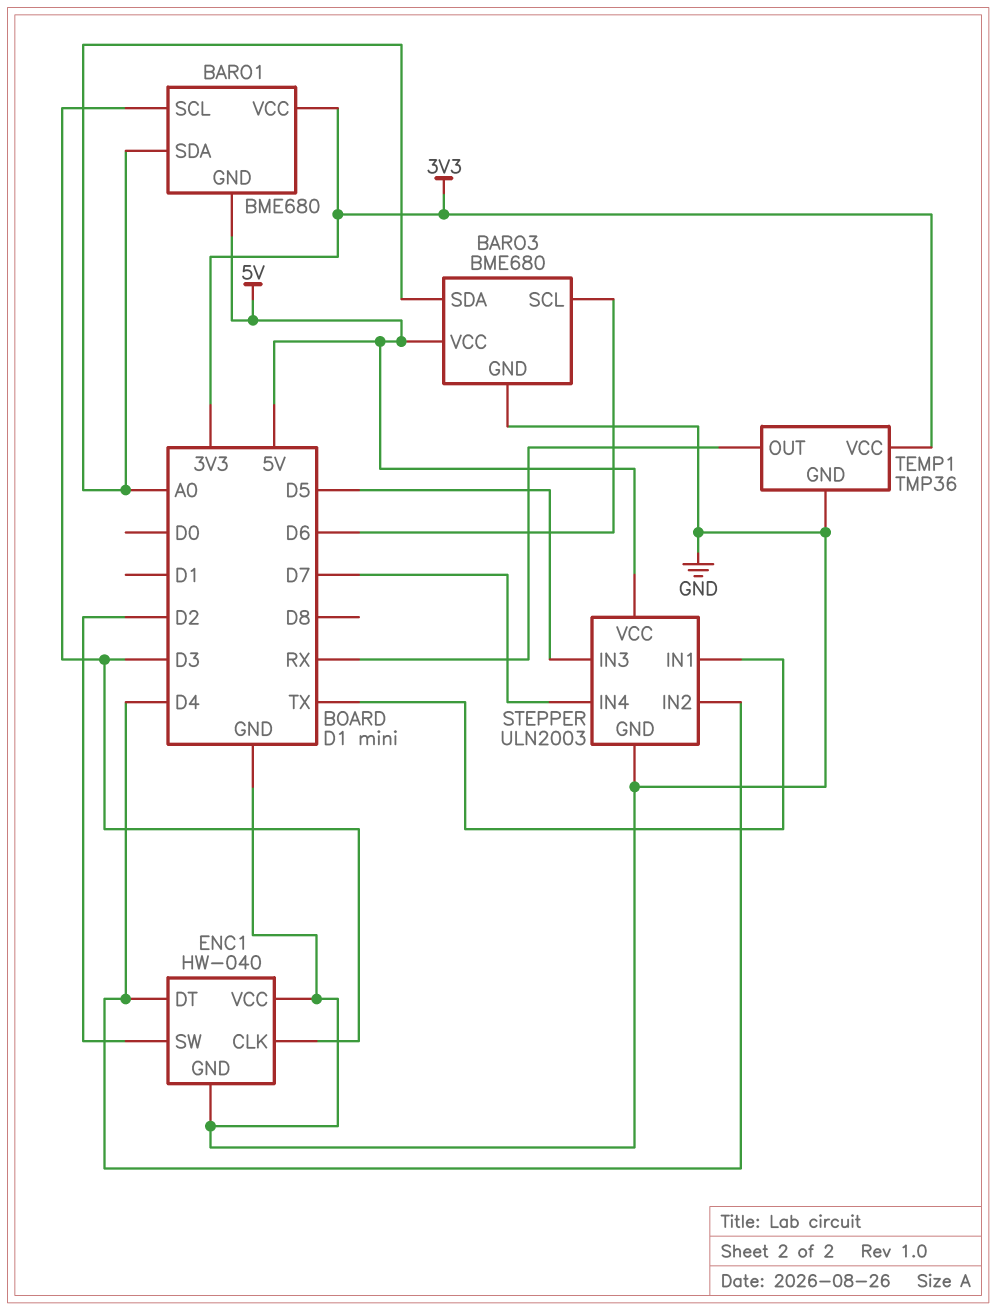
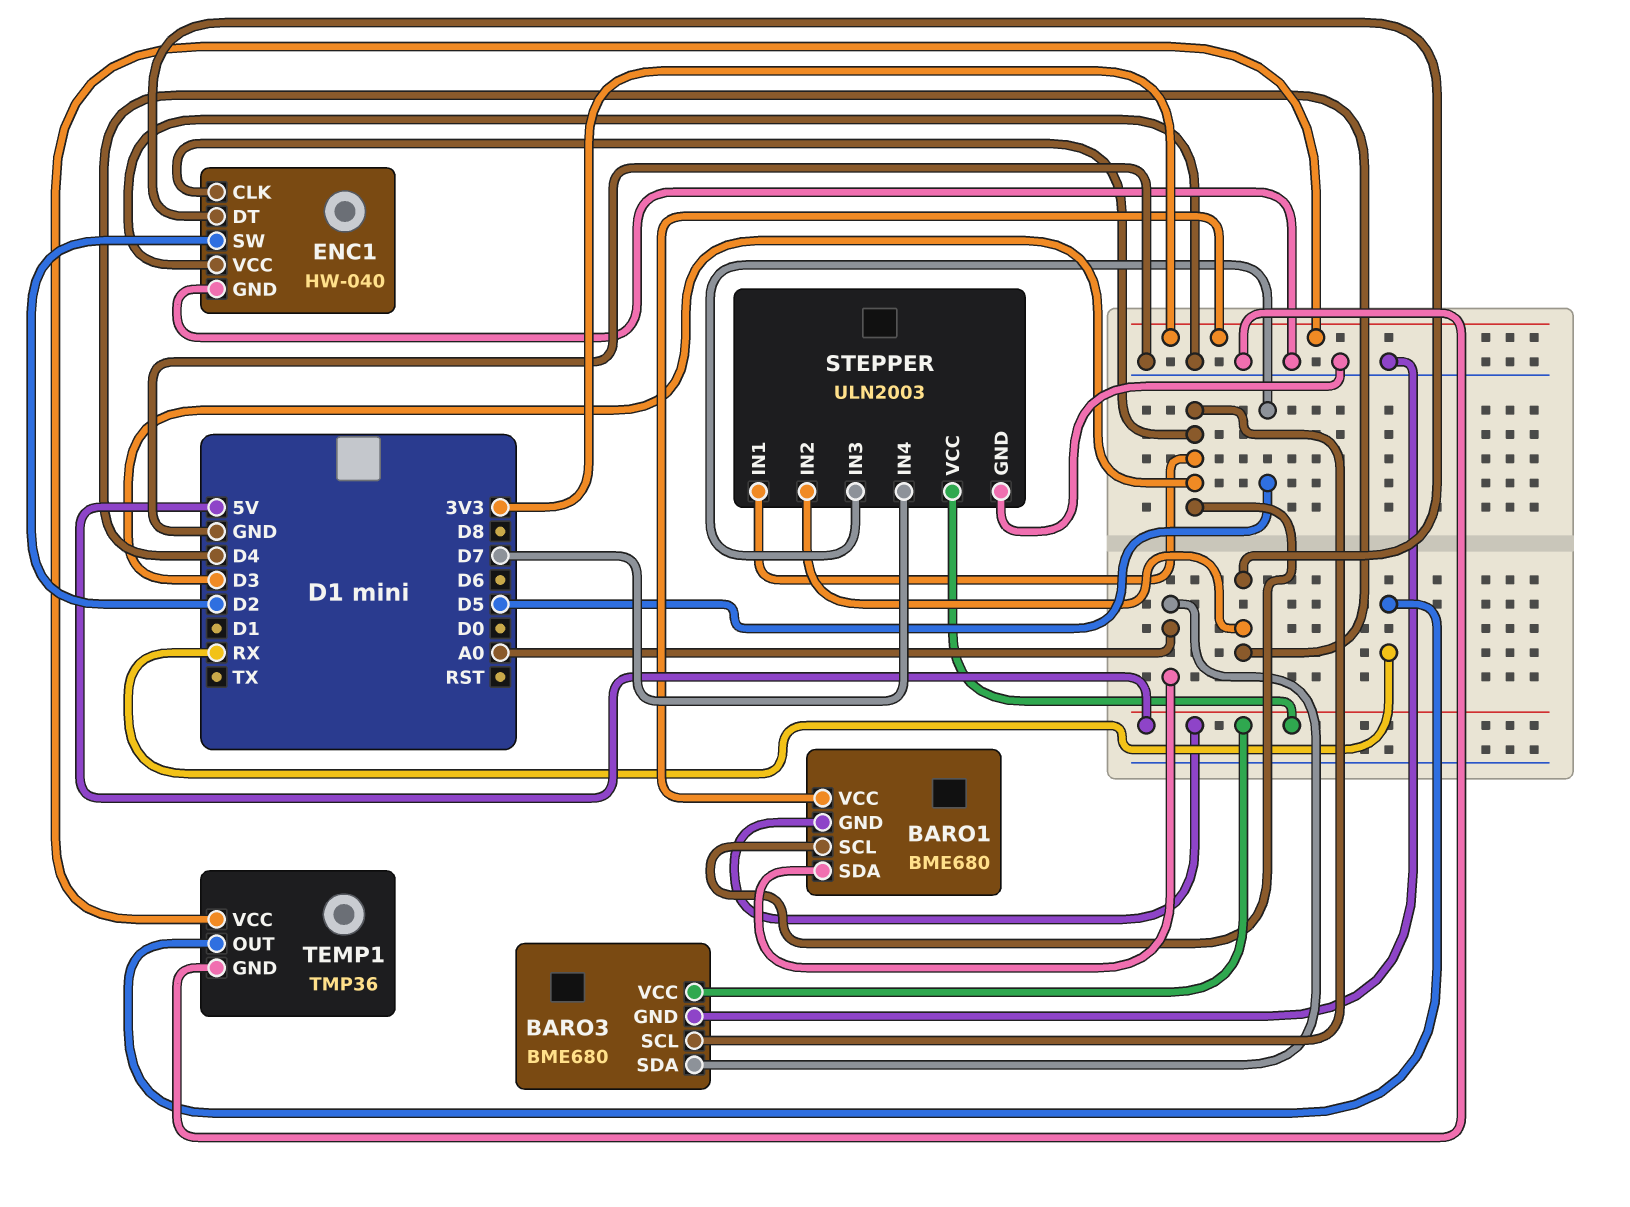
BARO3 pin SCL: D6 -> D3
STEPPER pin IN1: TX -> D3

